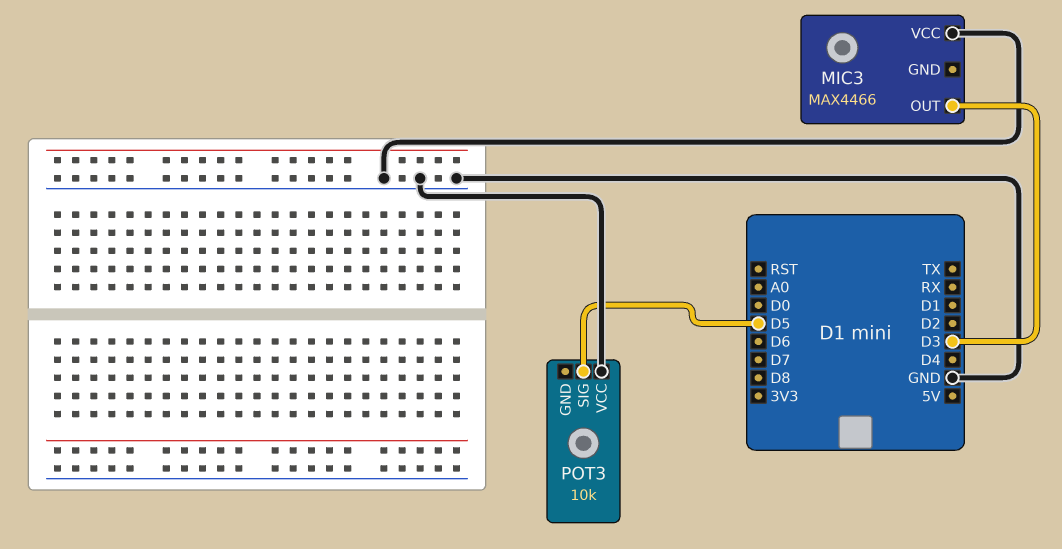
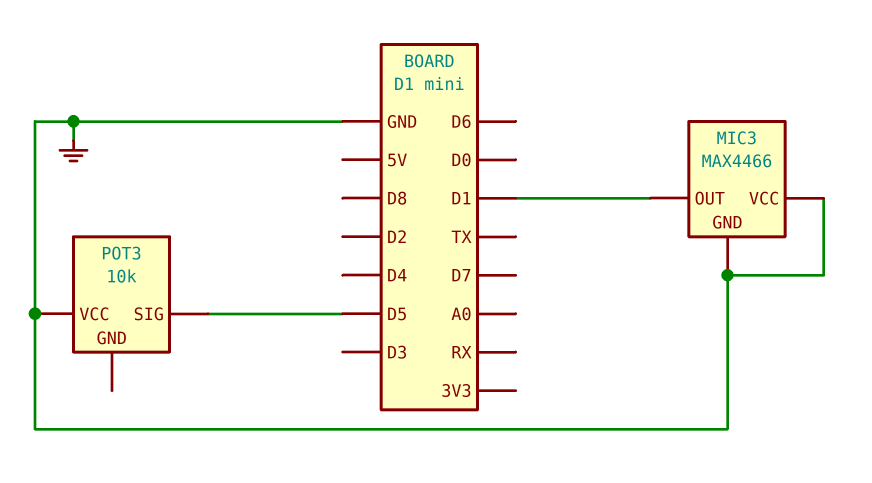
MIC3 pin GND: none -> GND
MIC3 pin OUT: D3 -> D1

